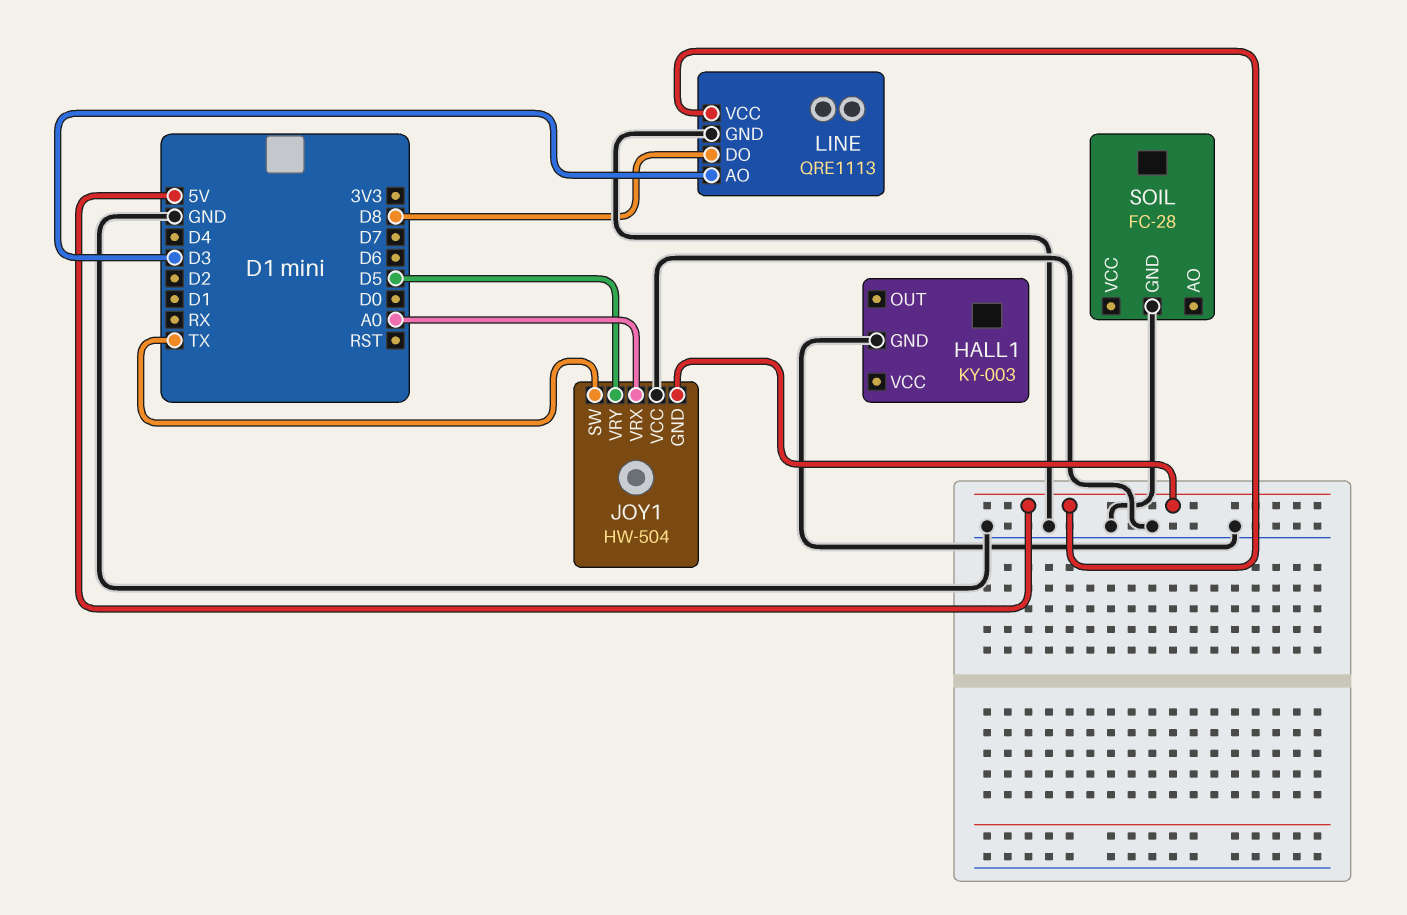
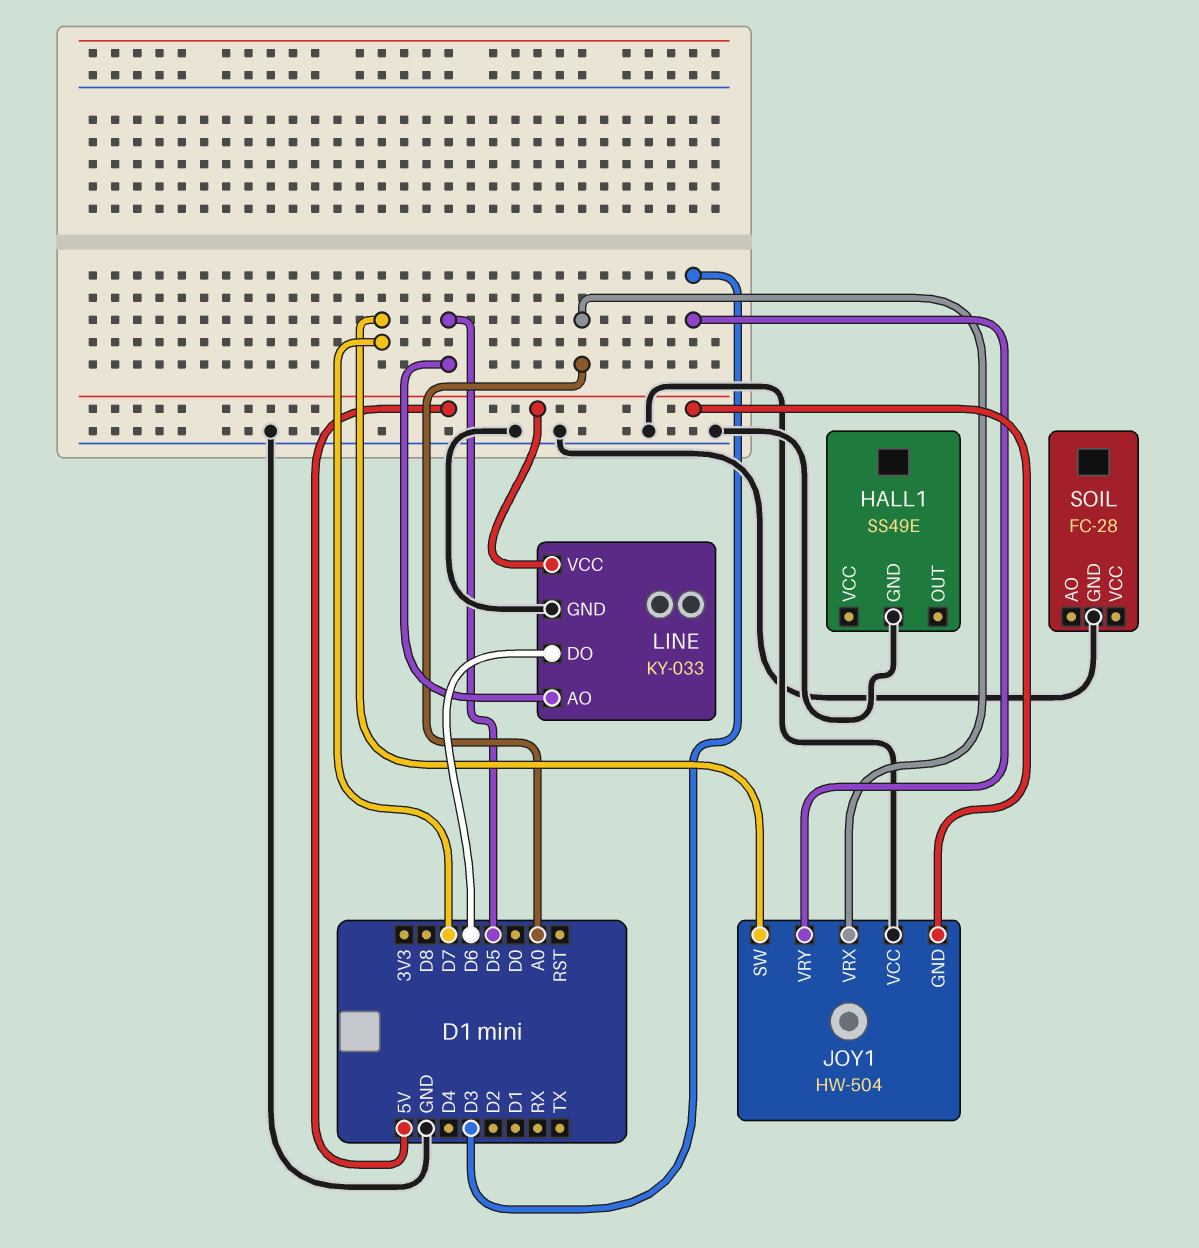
HALL1: KY-003 -> SS49E
JOY1 pin SW: TX -> D7
JOY1 pin VRY: D5 -> D3
LINE: QRE1113 -> KY-033
LINE pin AO: D3 -> D5
LINE pin DO: D8 -> D6

